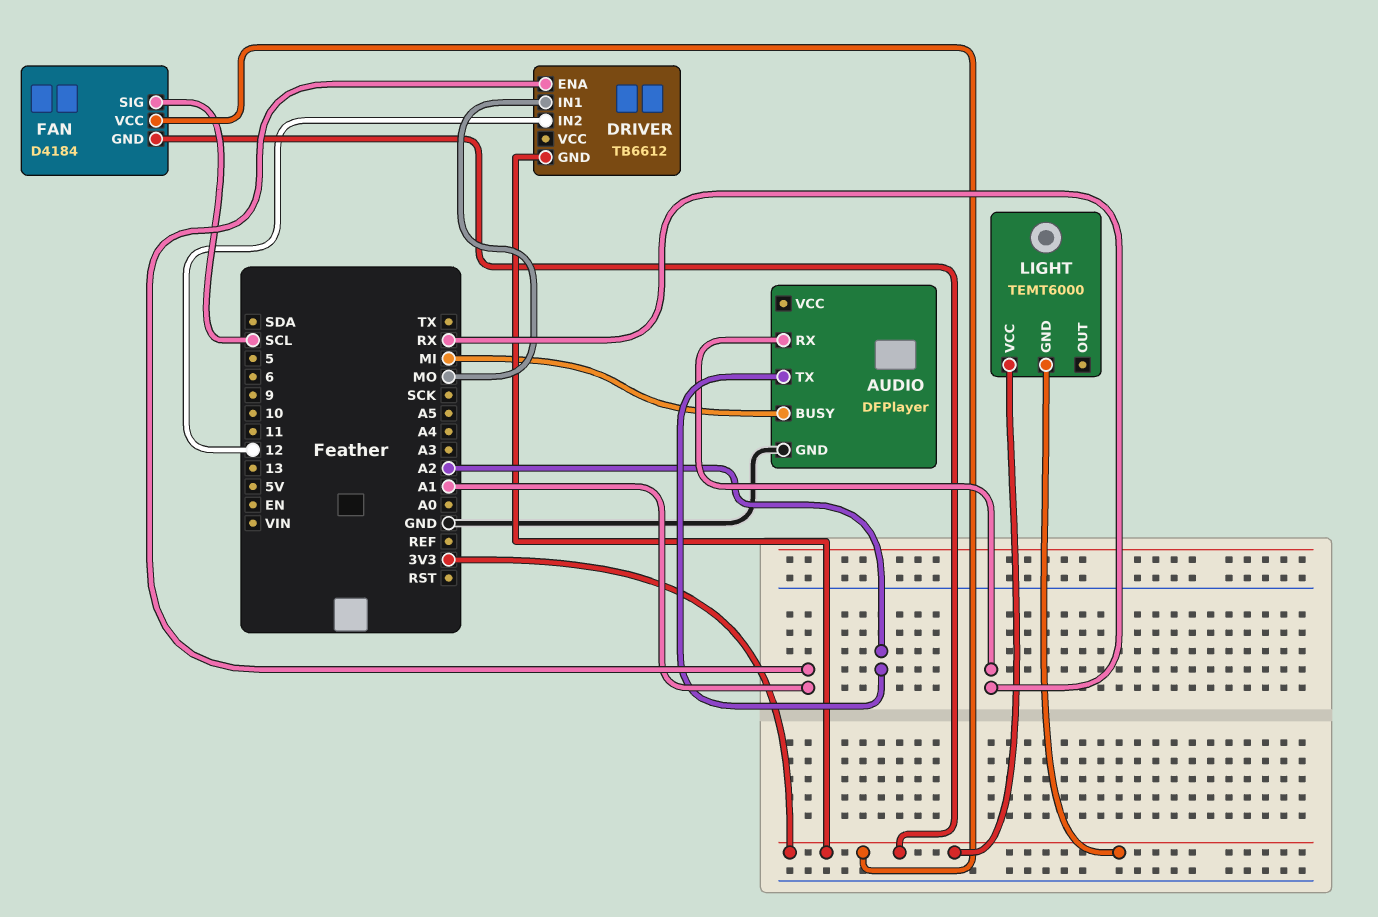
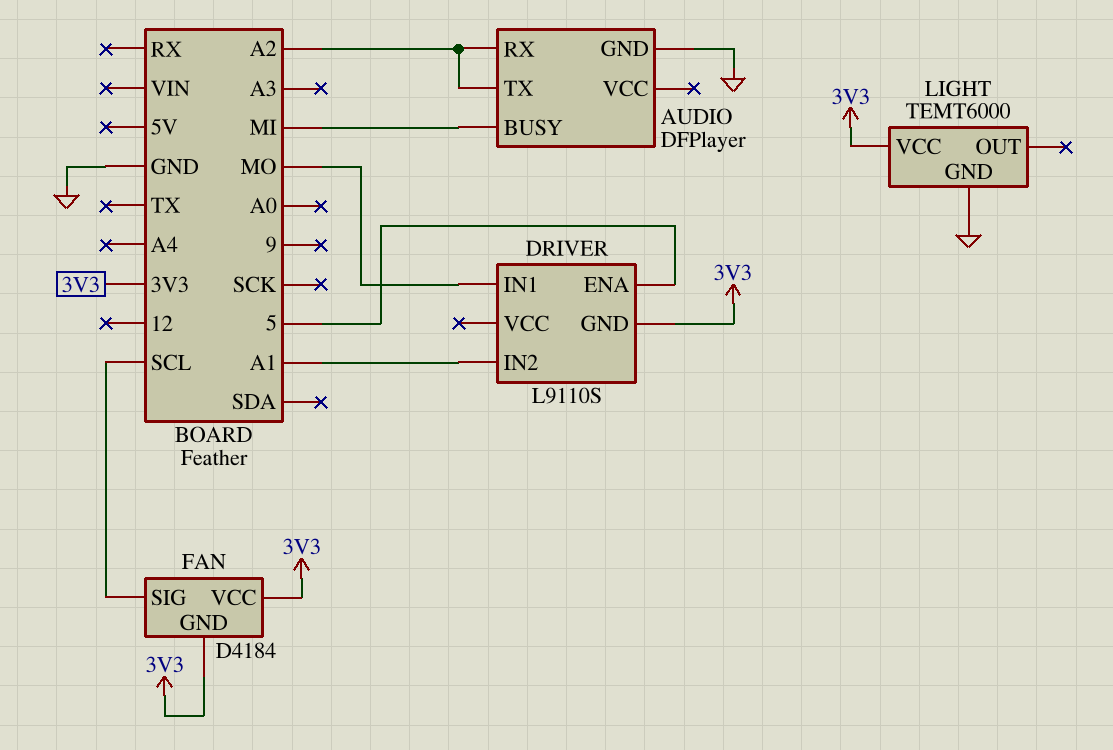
AUDIO pin RX: RX -> A2
DRIVER: TB6612 -> L9110S
DRIVER pin ENA: A1 -> 5
DRIVER pin IN2: 12 -> A1
LIGHT pin GND: 3V3 -> GND

